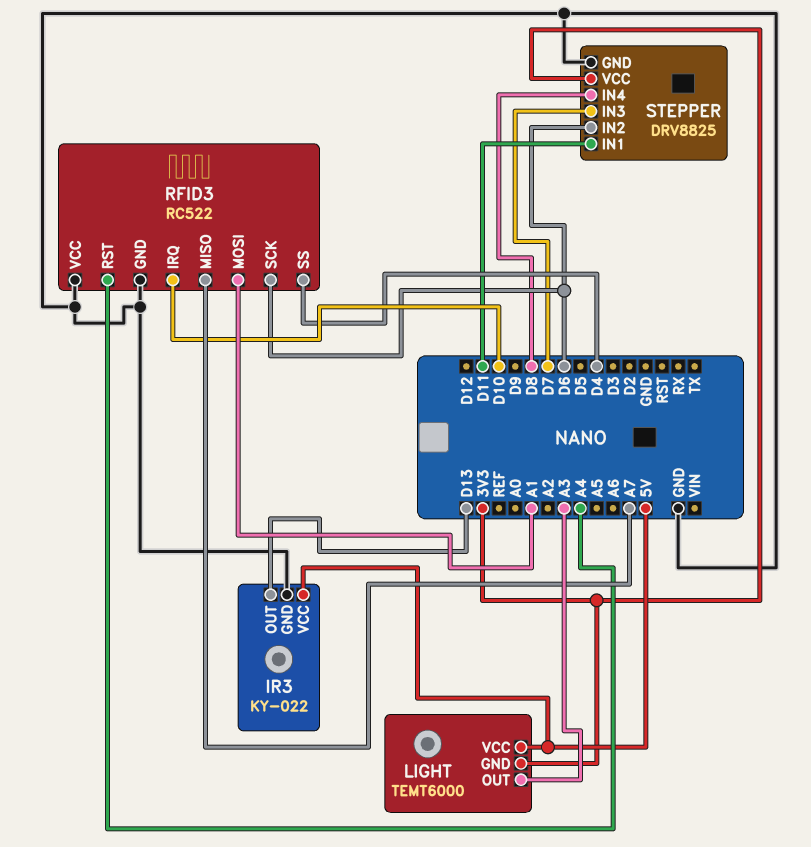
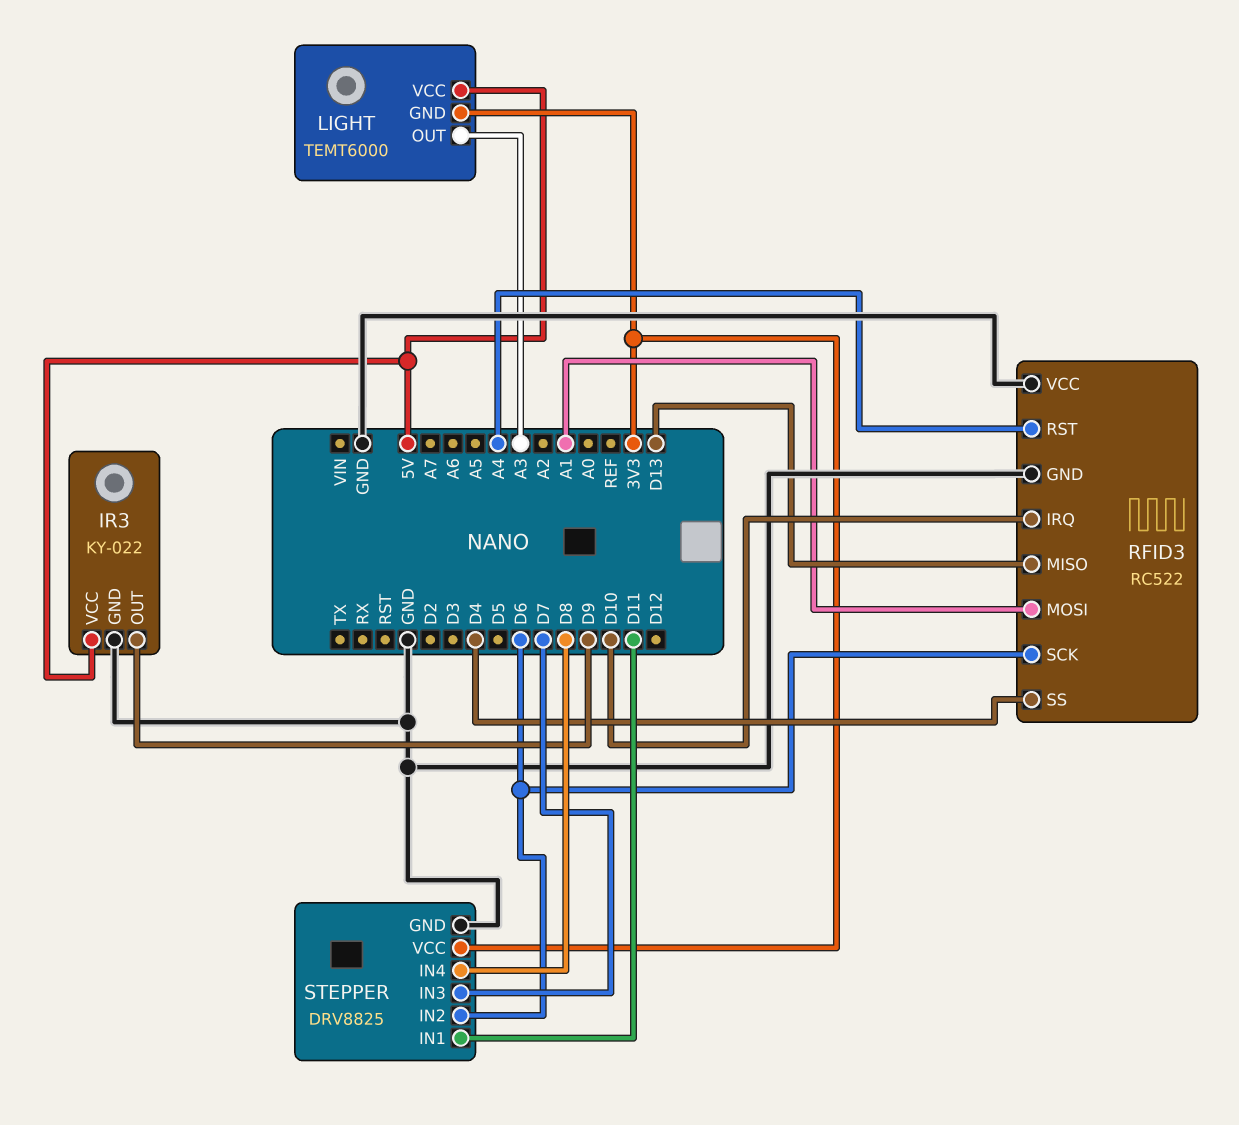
IR3 pin OUT: D13 -> D9
RFID3 pin MISO: A7 -> D13

